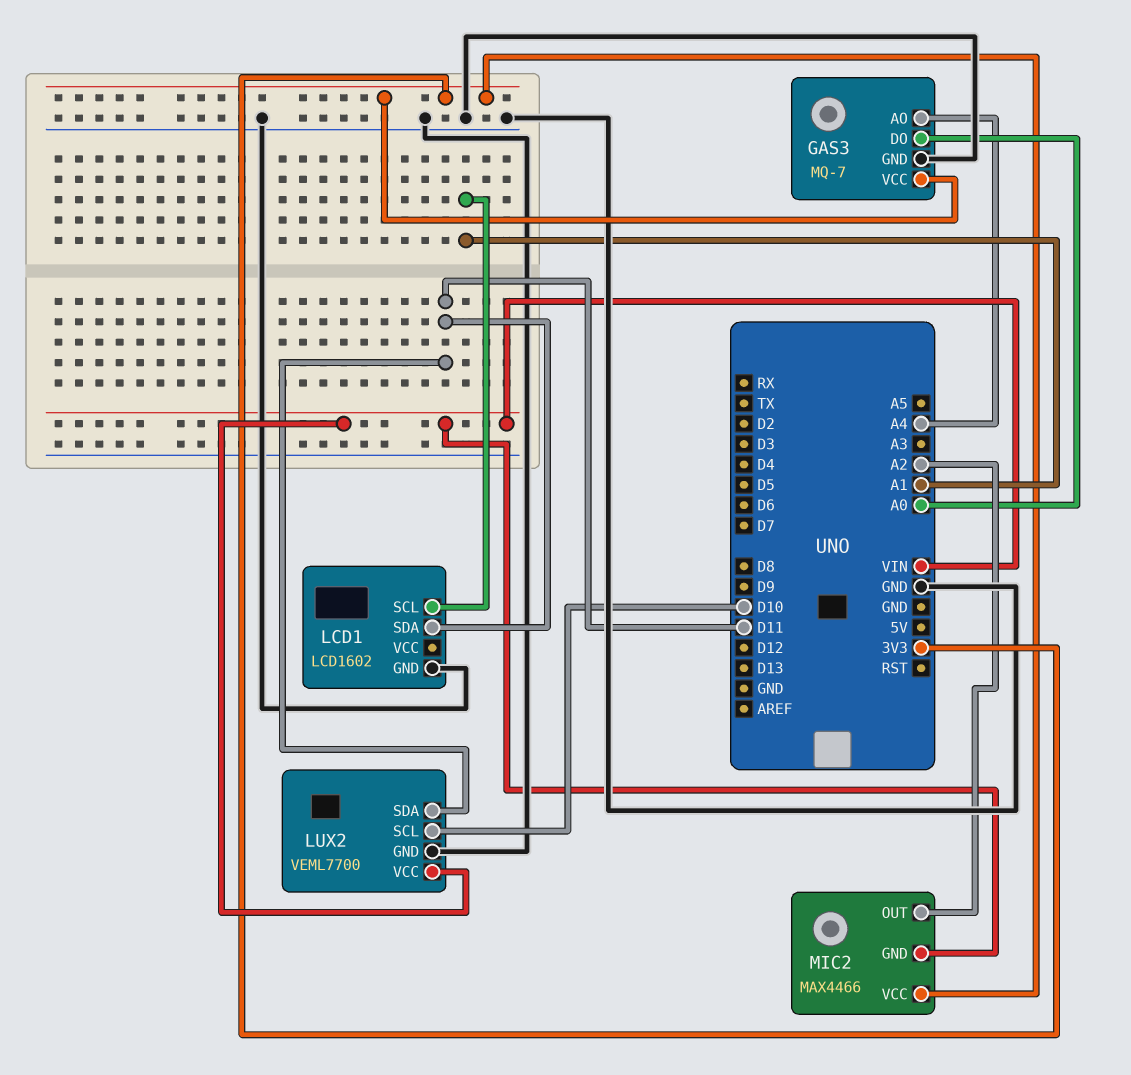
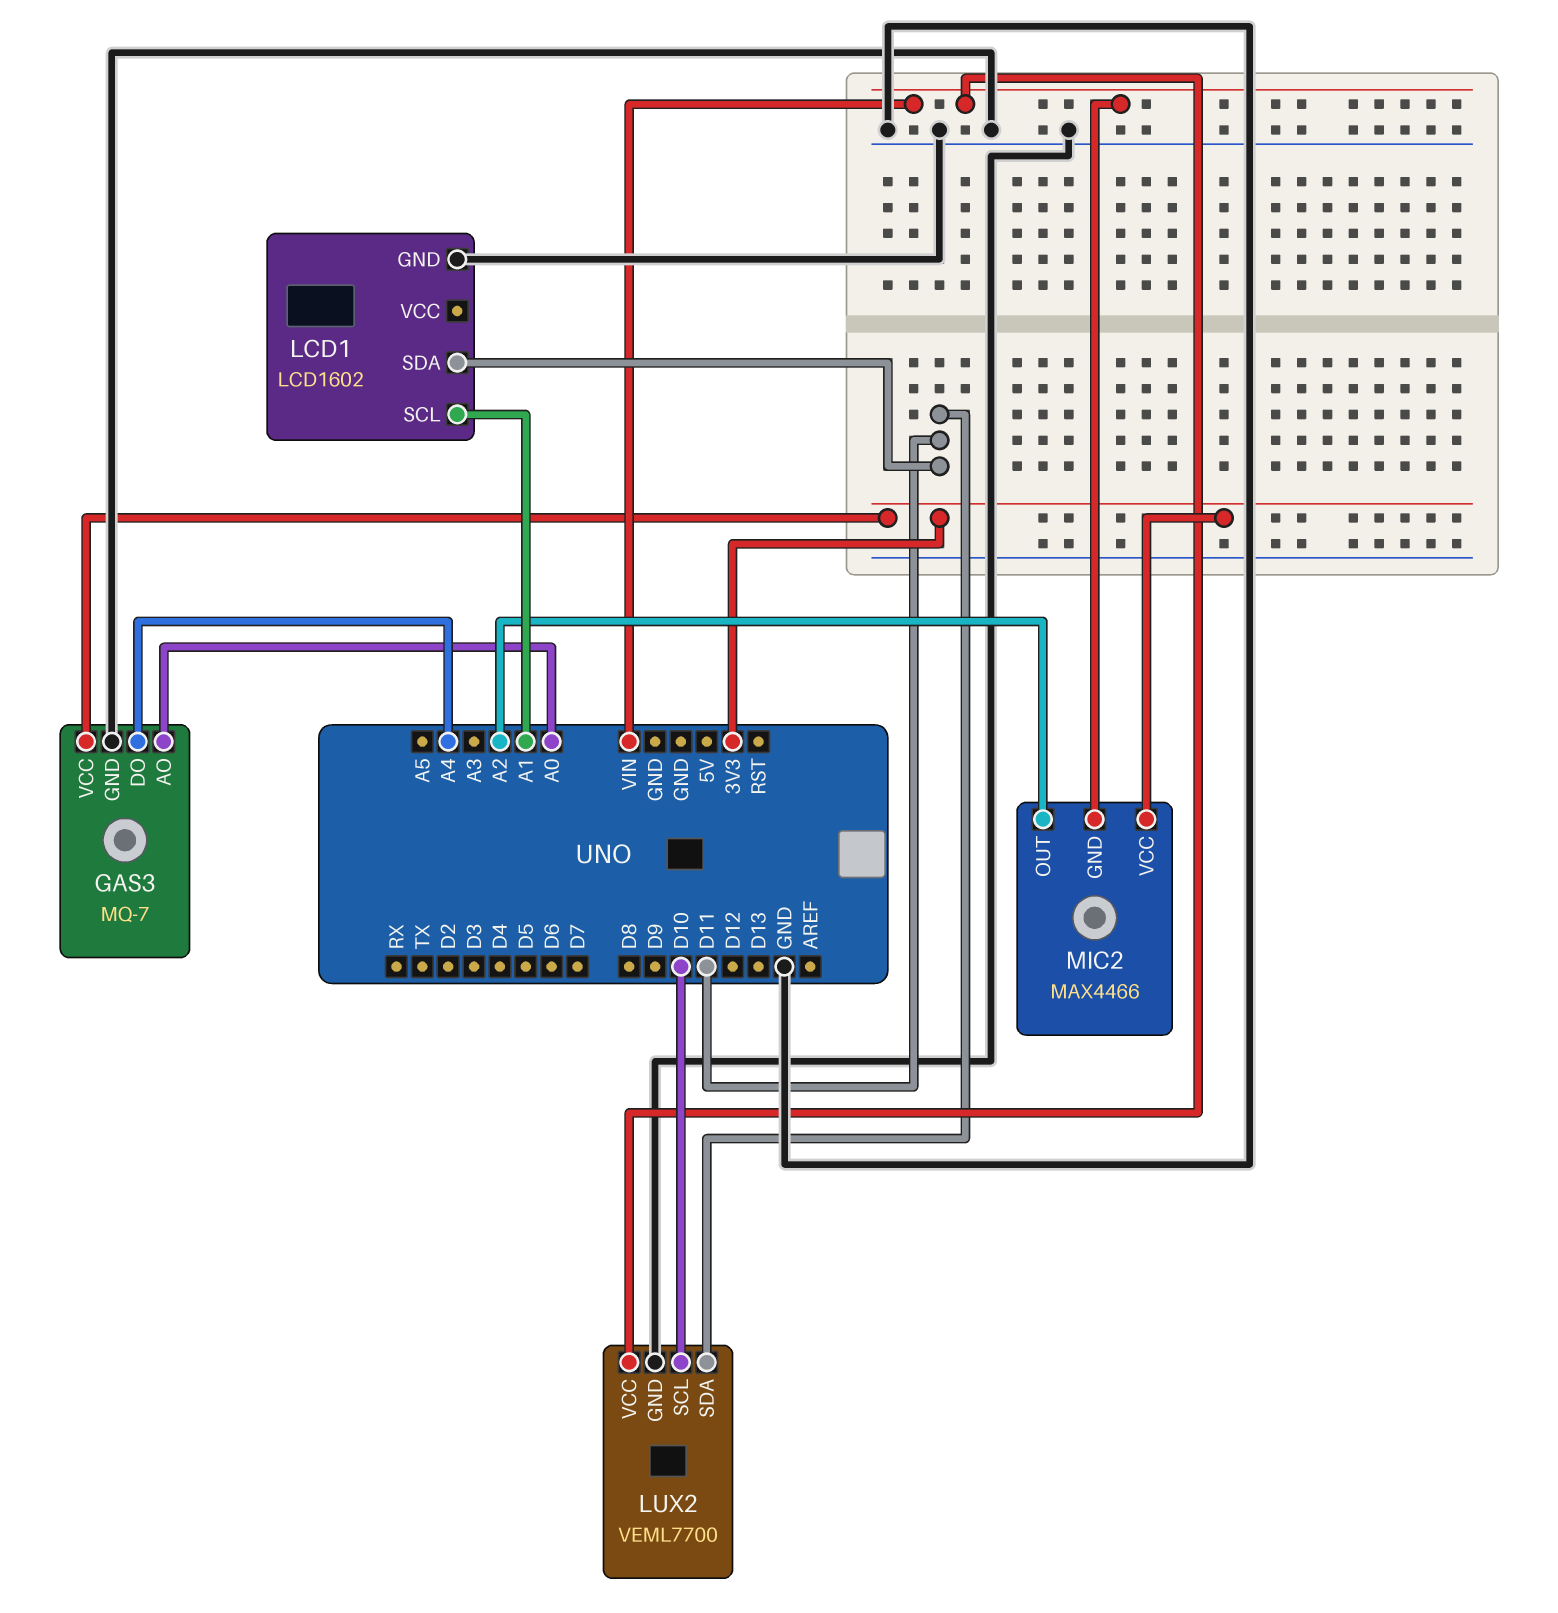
GAS3 pin AO: A4 -> A0
GAS3 pin DO: A0 -> A4

